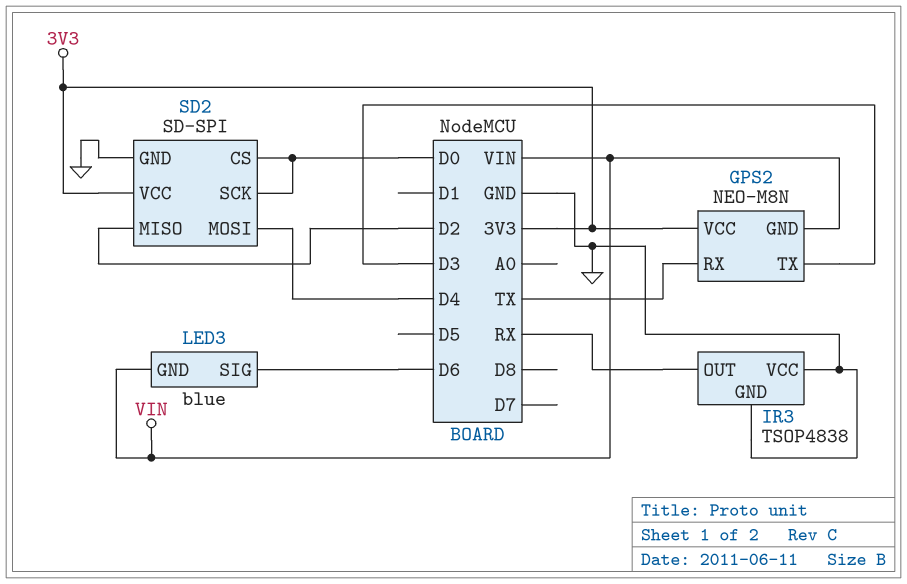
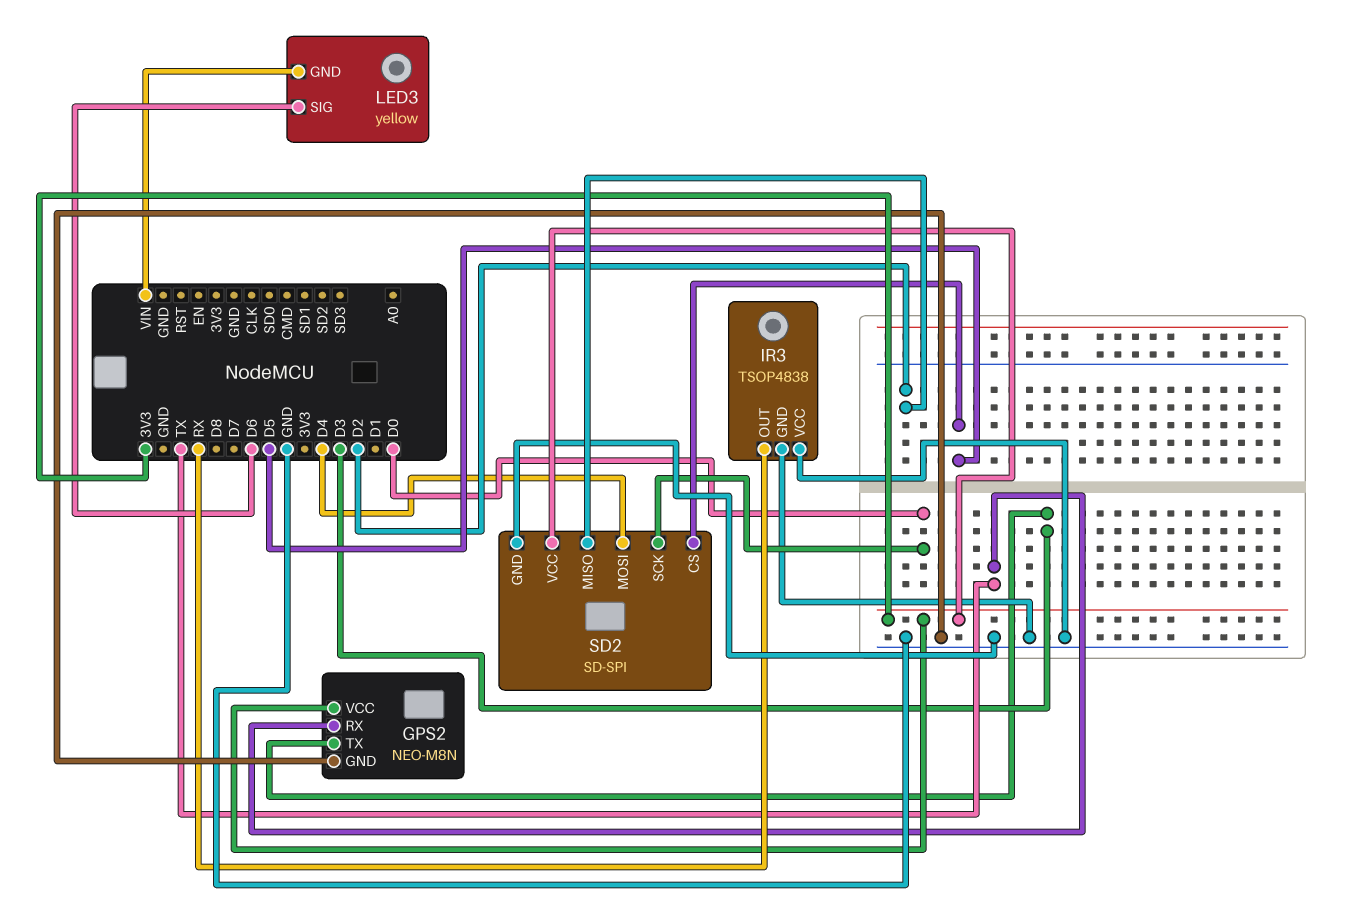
GPS2 pin GND: VIN -> GND
LED3: blue -> yellow
SD2 pin CS: D0 -> D5

